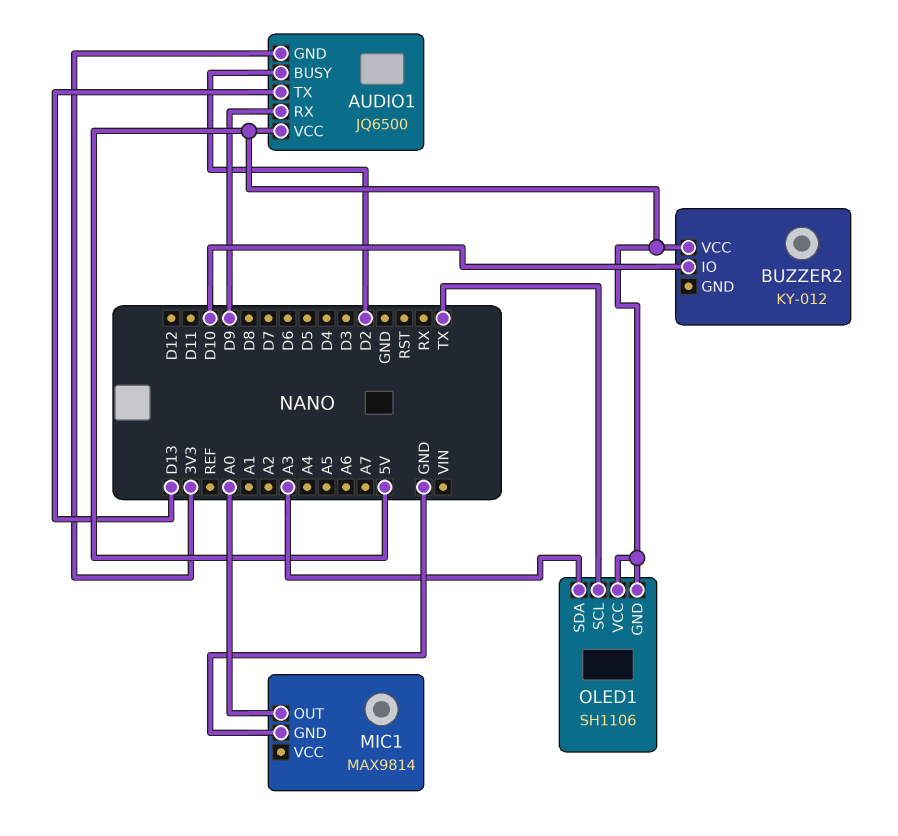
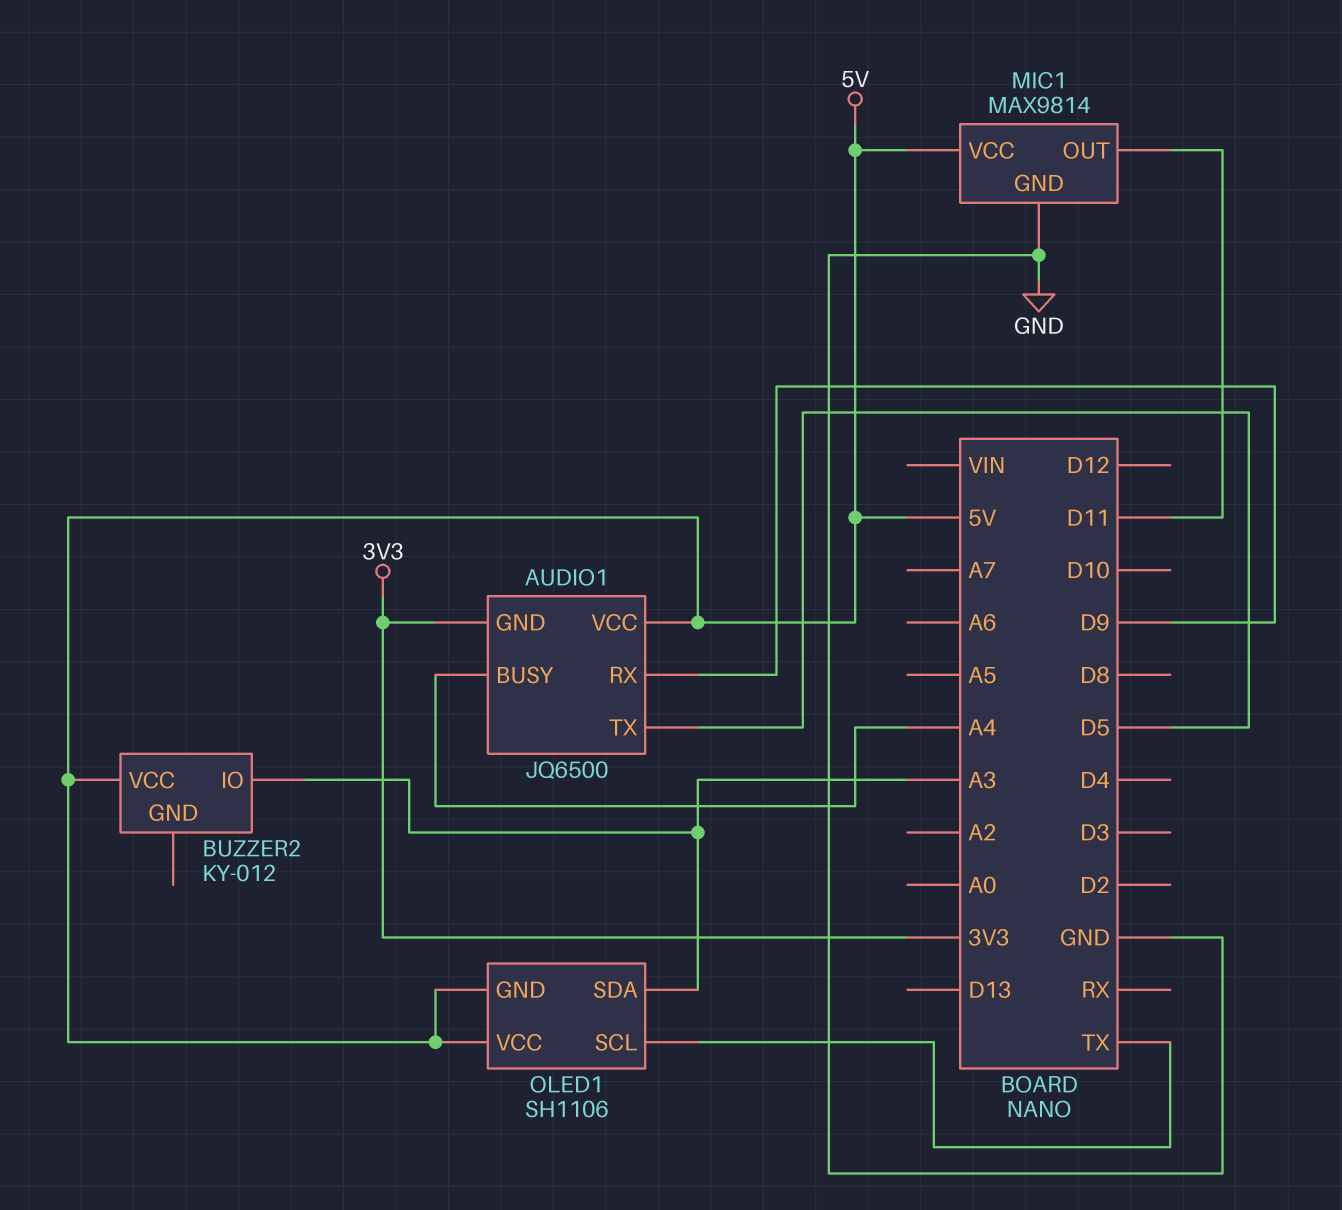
AUDIO1 pin BUSY: D2 -> A4
AUDIO1 pin TX: D13 -> D5
BUZZER2 pin IO: D10 -> A3
MIC1 pin OUT: A0 -> D11
MIC1 pin VCC: none -> 5V

